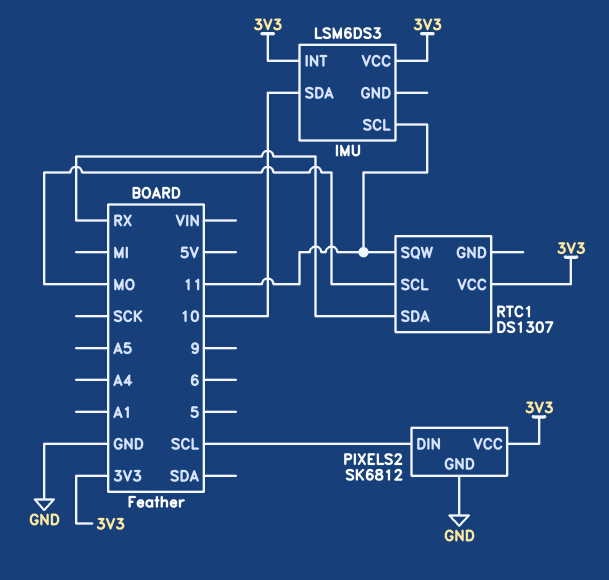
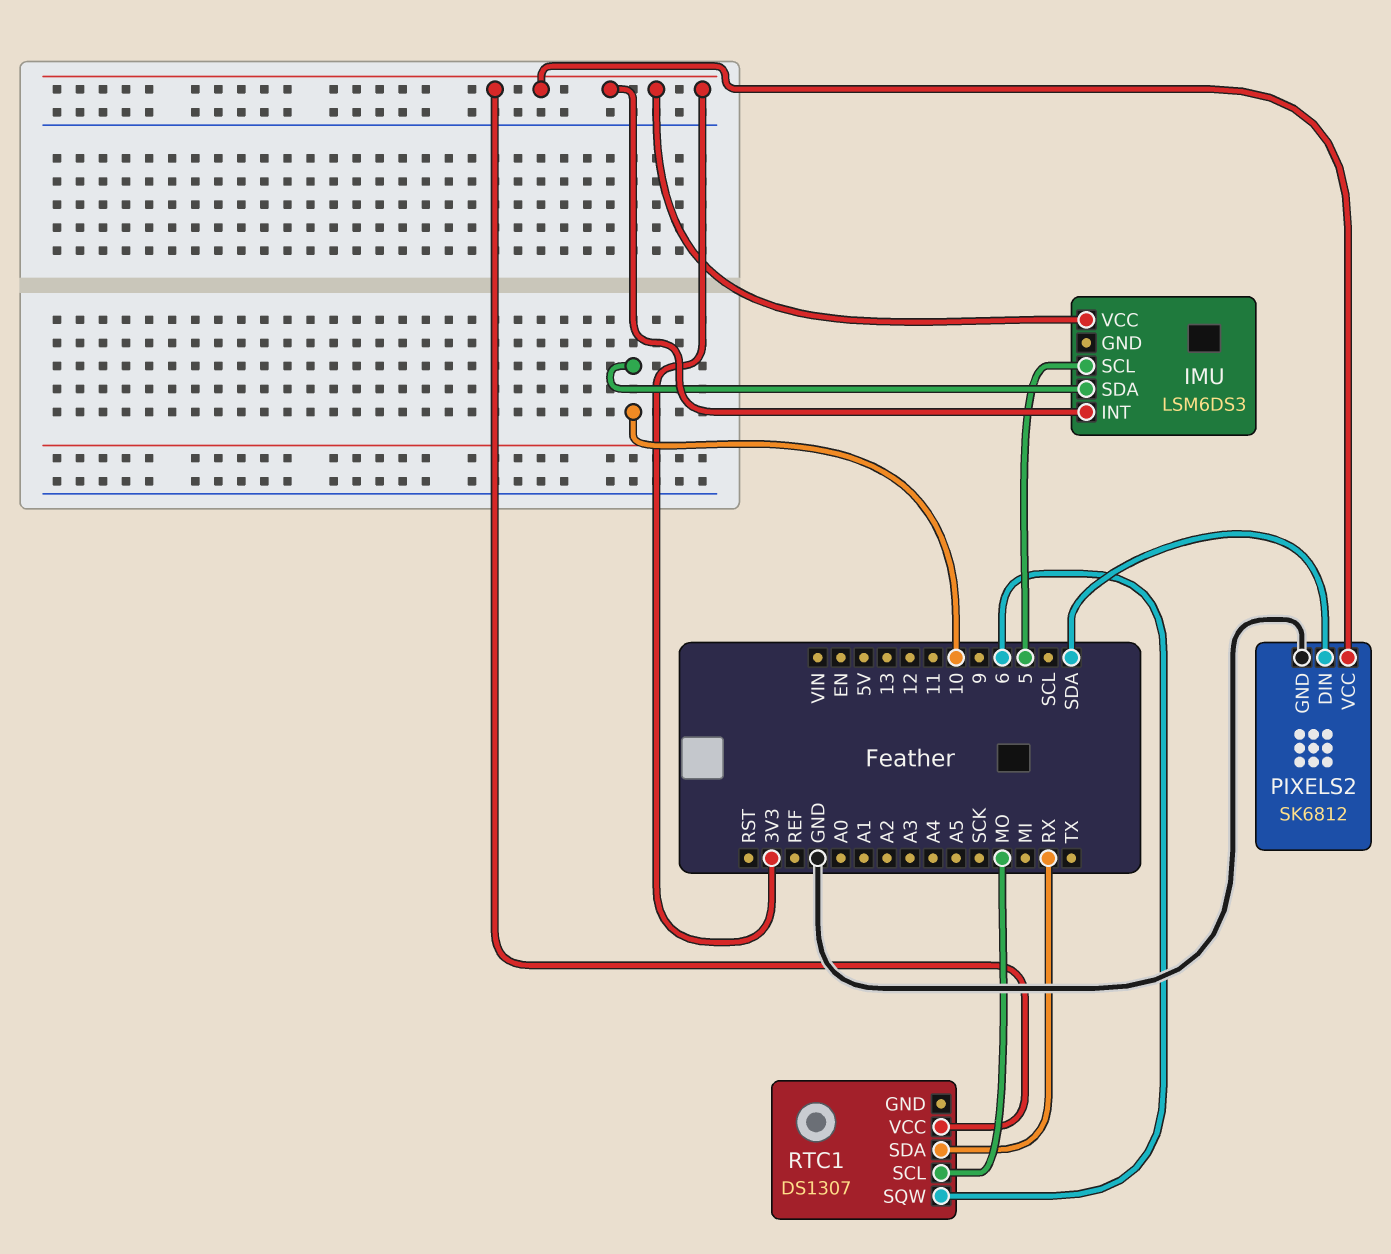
IMU pin SCL: 11 -> 5
PIXELS2 pin DIN: SCL -> SDA
RTC1 pin SQW: 11 -> 6

